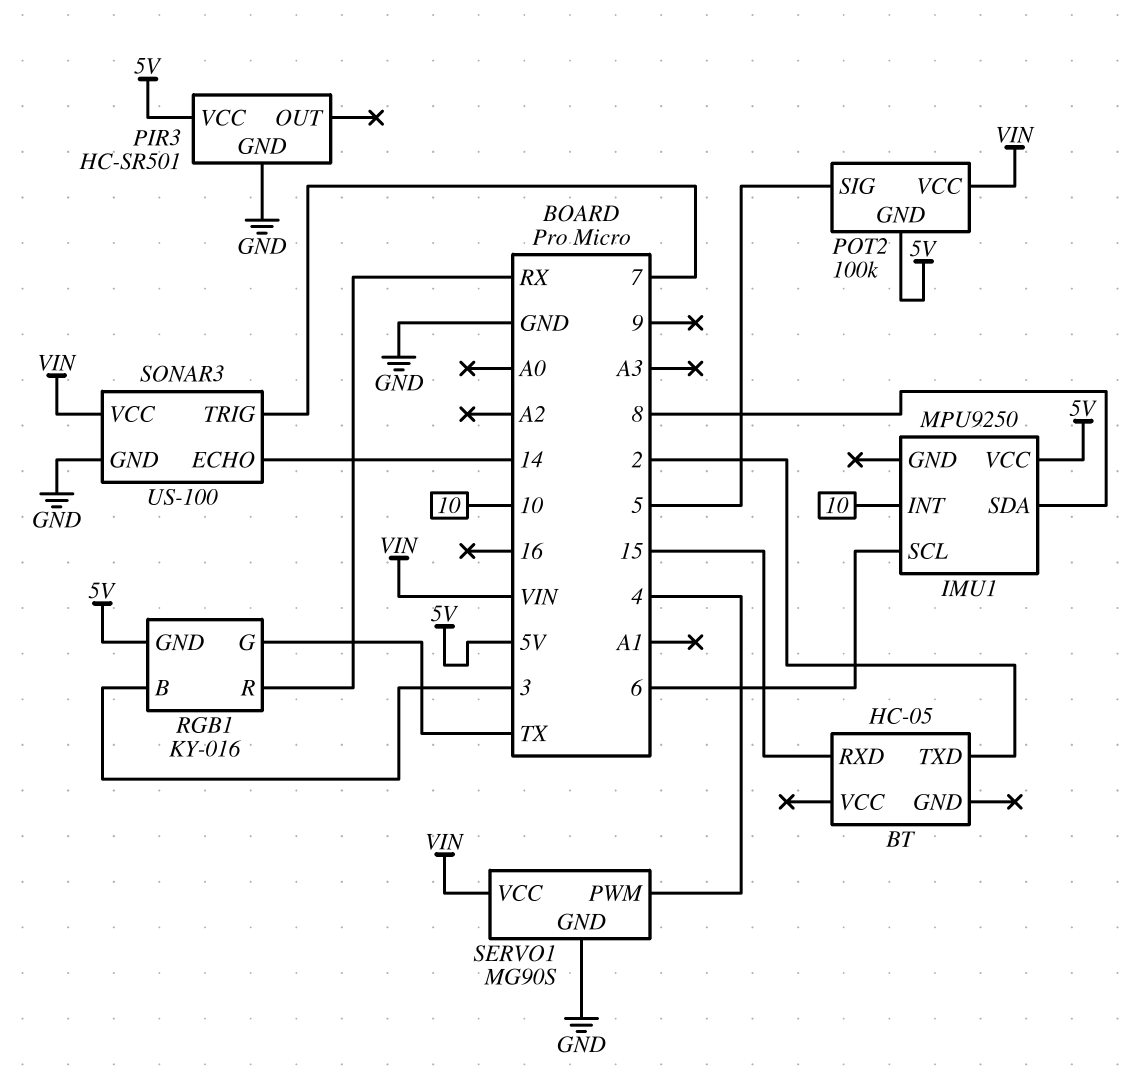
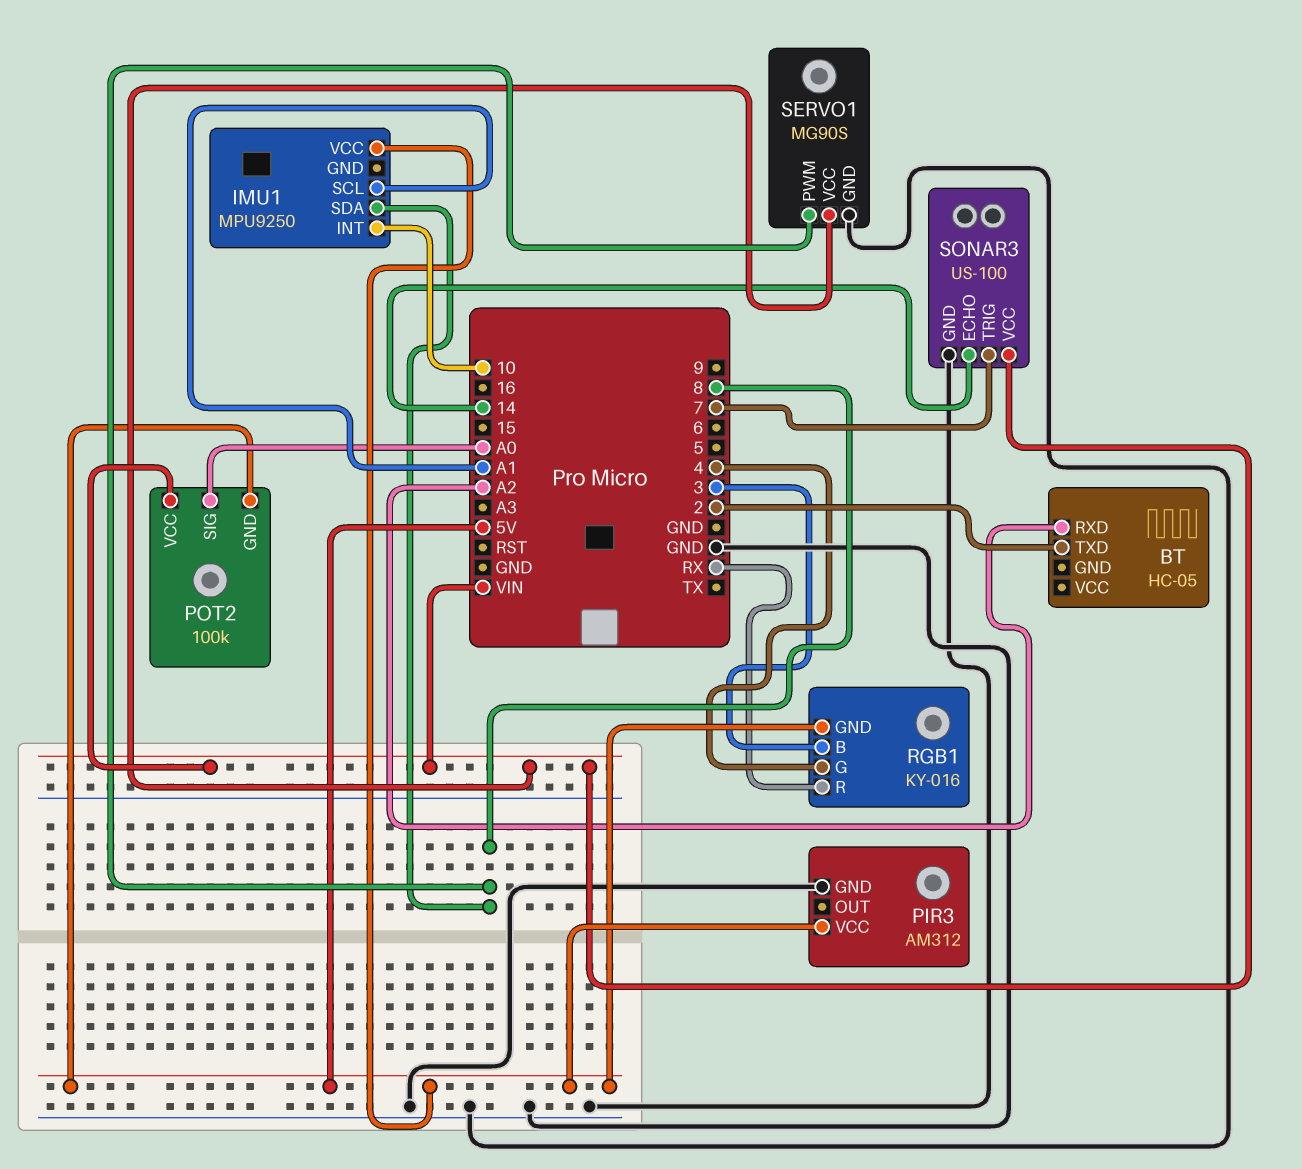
BT pin RXD: 15 -> A2
IMU1 pin SCL: 6 -> A1
PIR3: HC-SR501 -> AM312
POT2 pin SIG: 5 -> A0
RGB1 pin G: TX -> 4
SERVO1 pin PWM: 4 -> 8

